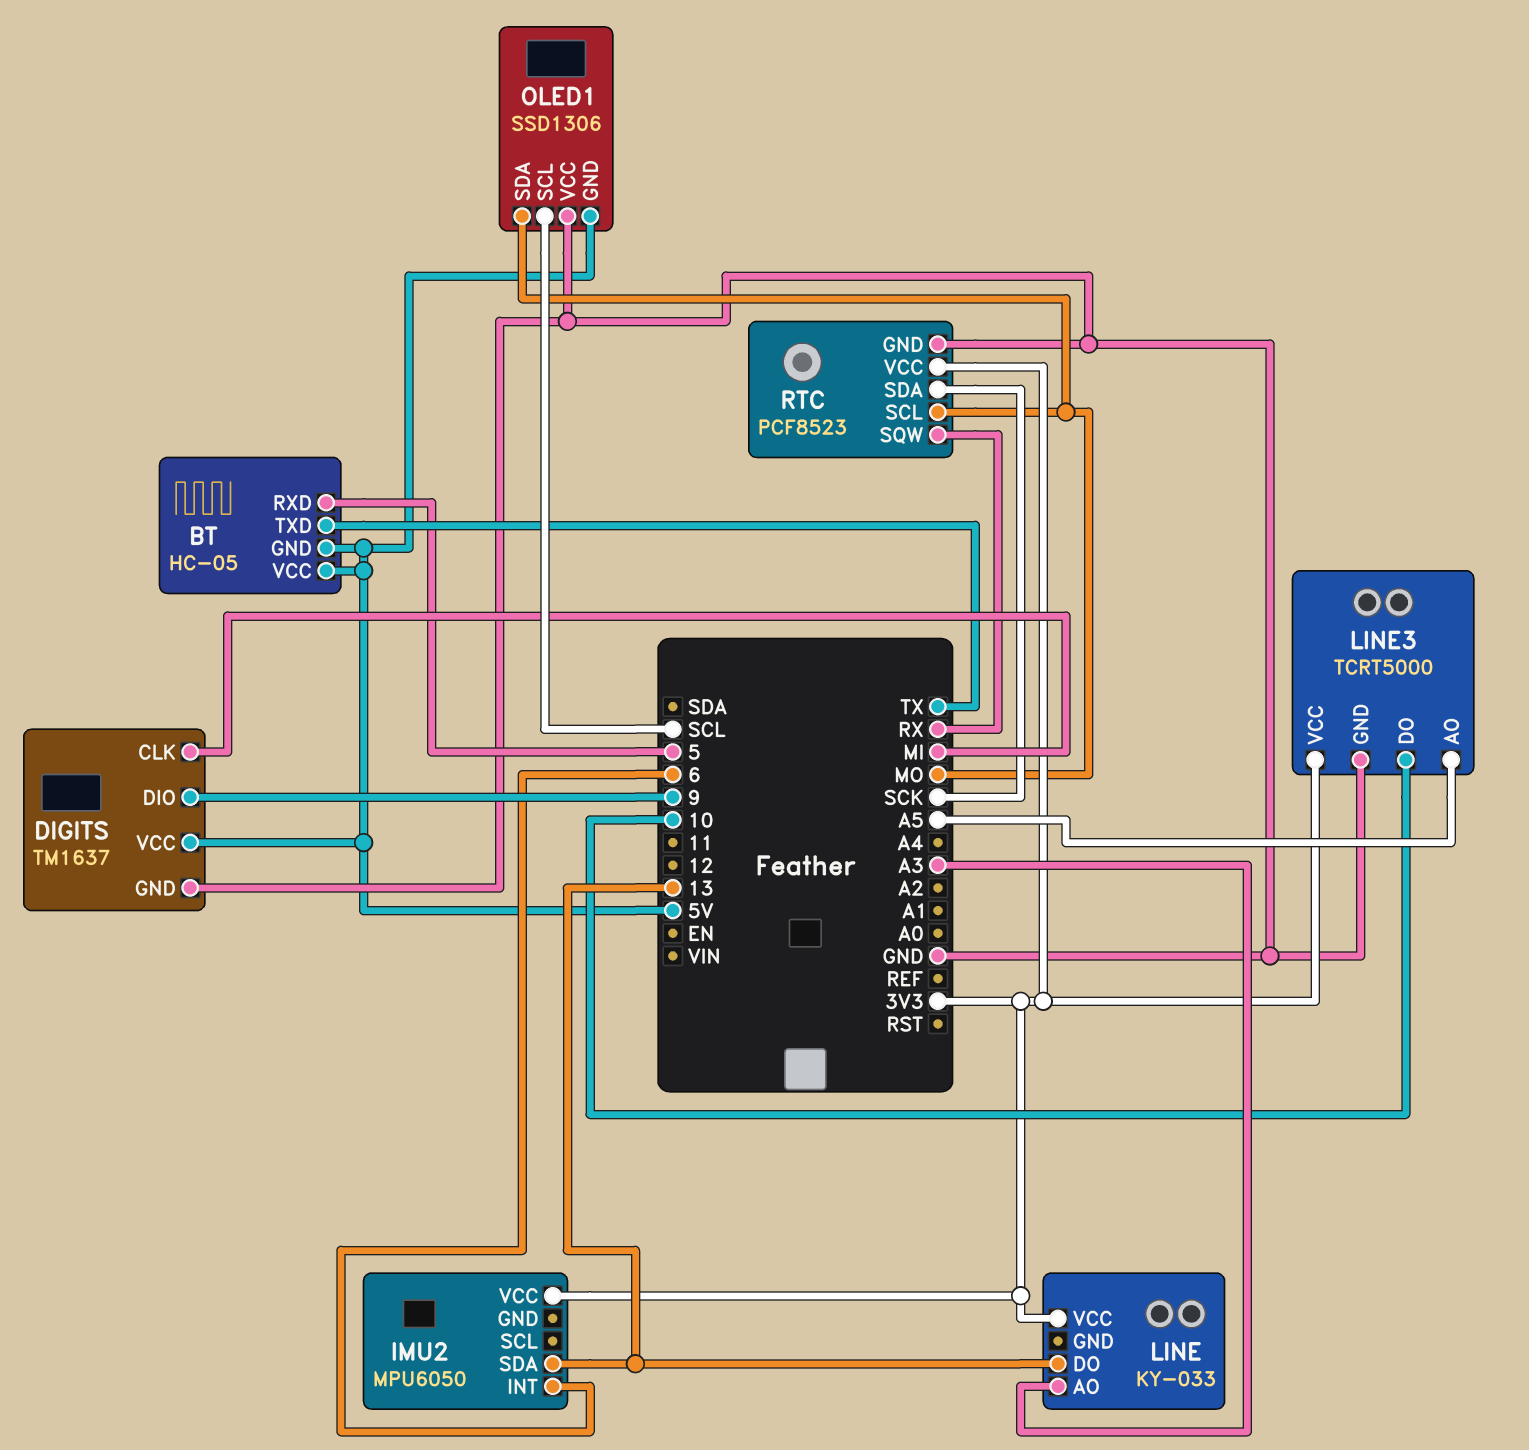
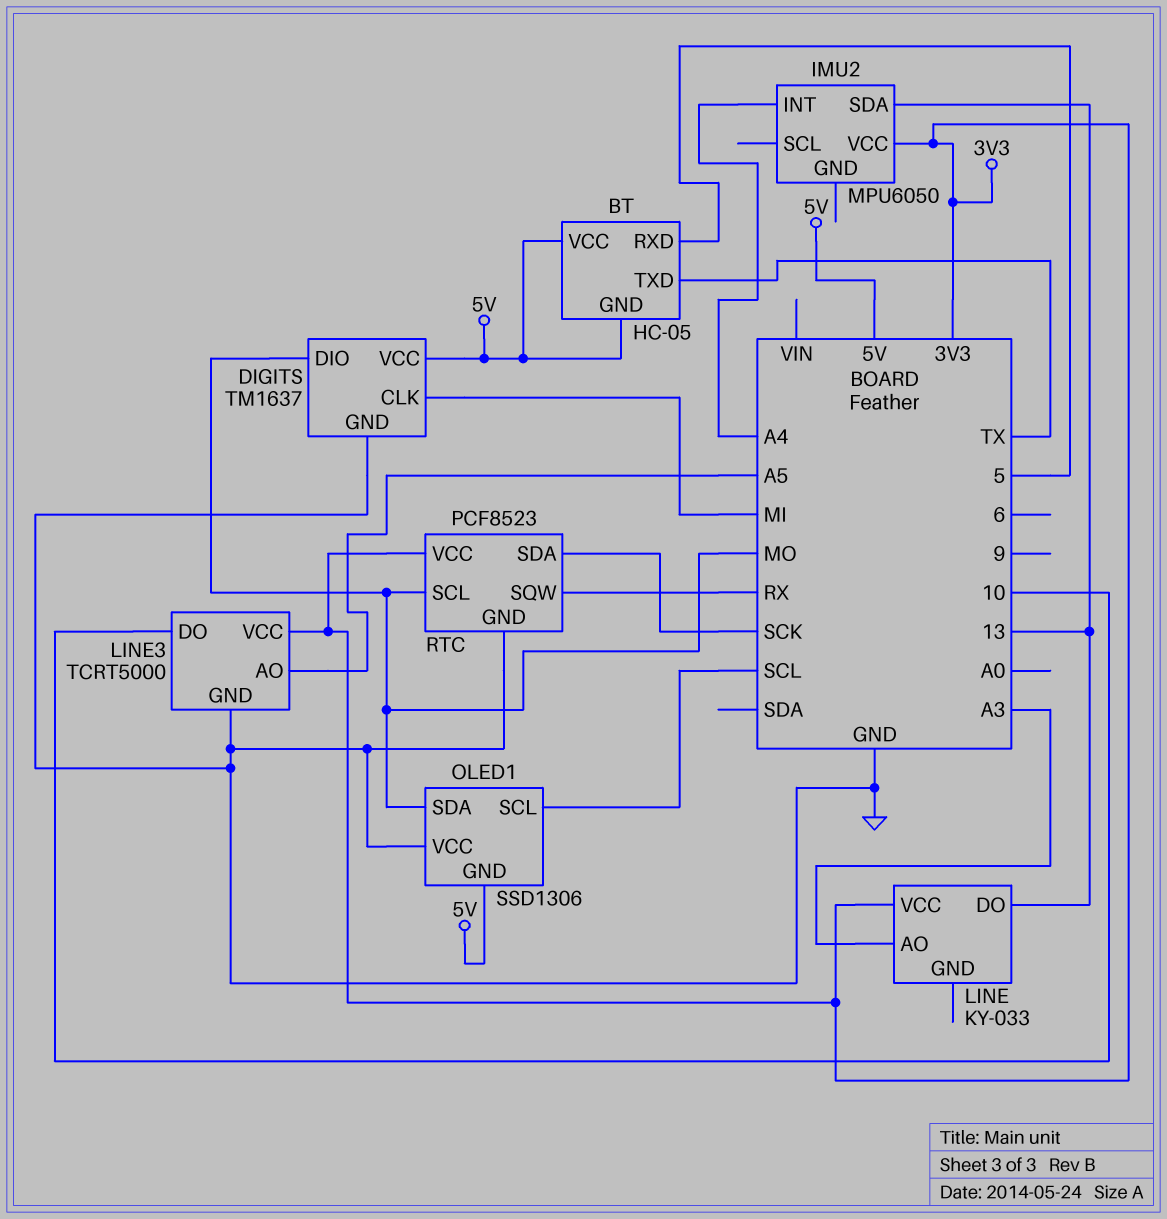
DIGITS pin DIO: 9 -> MO
IMU2 pin INT: 6 -> A4

